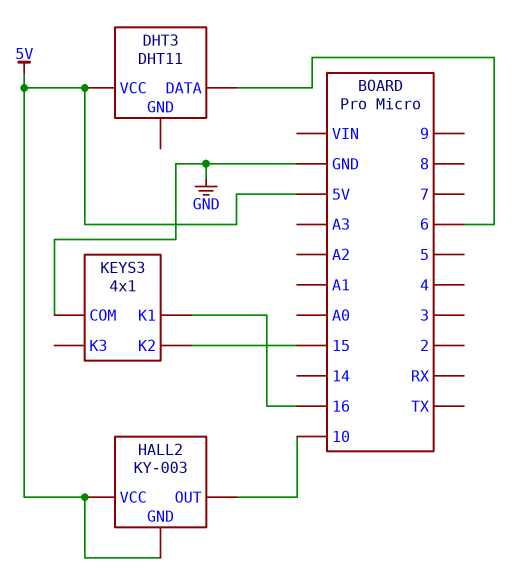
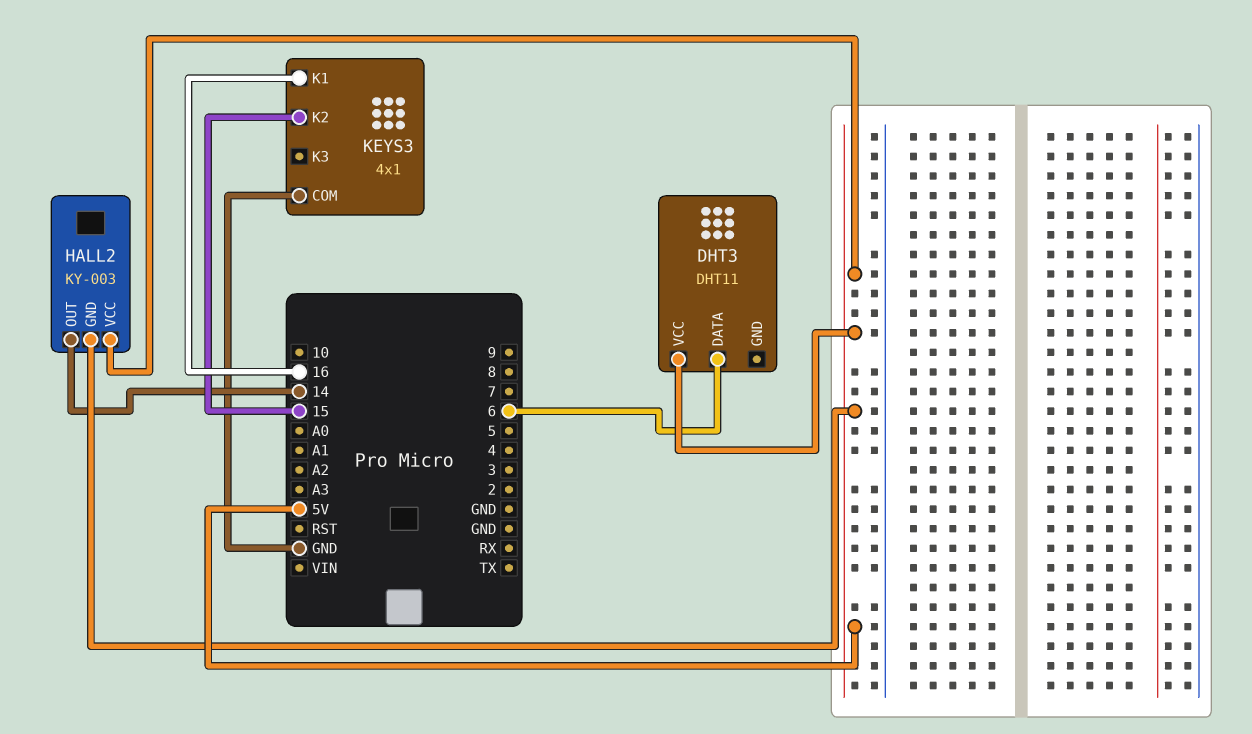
HALL2 pin OUT: 10 -> 14

